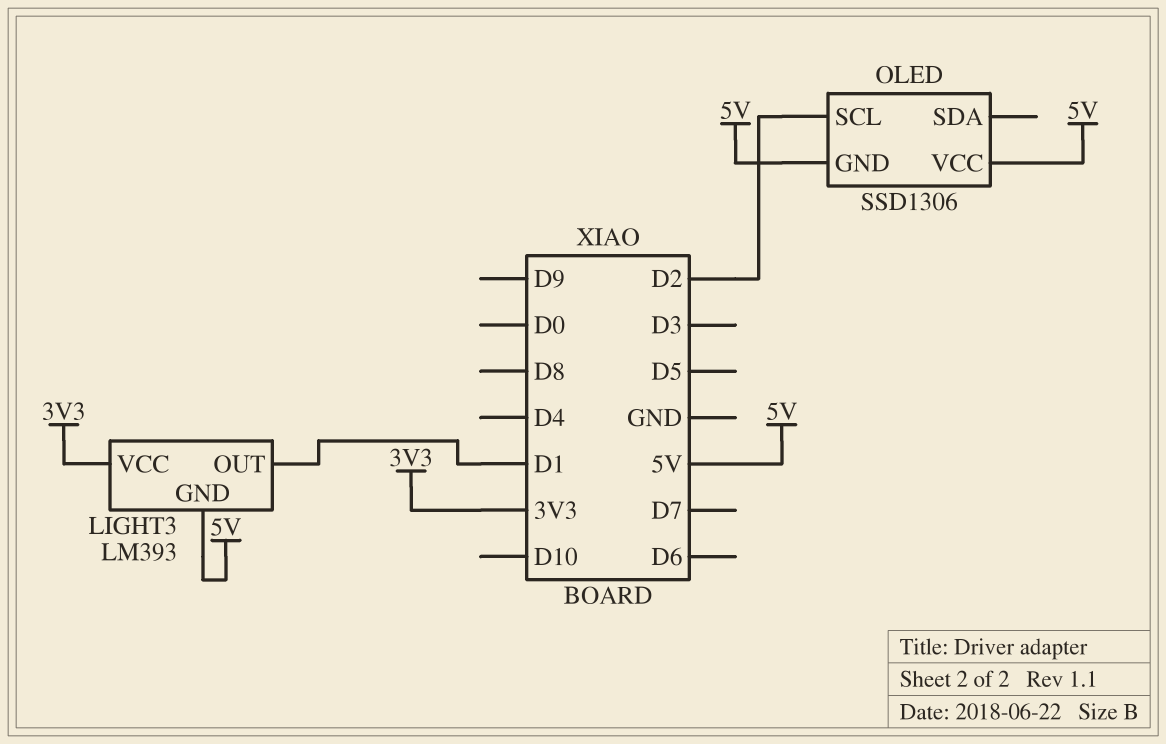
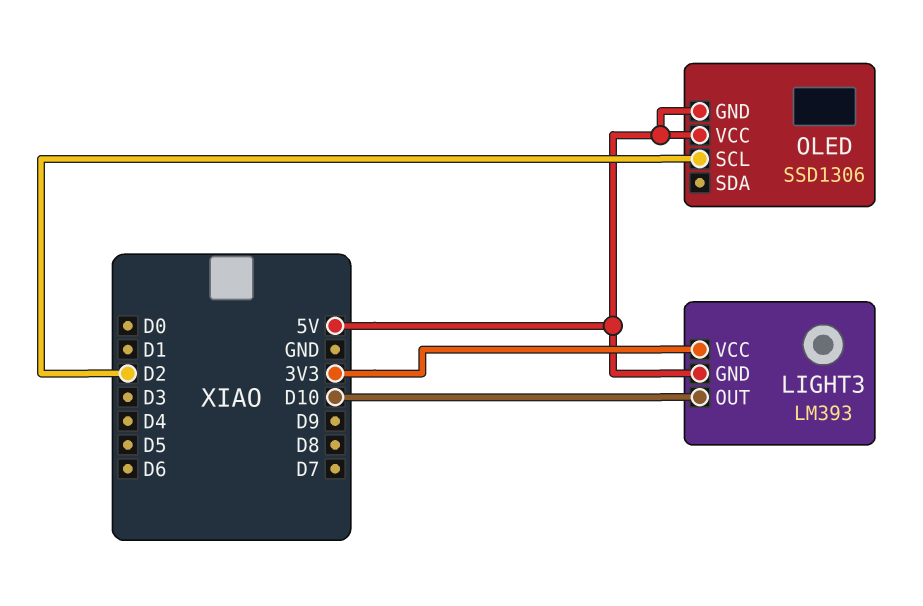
LIGHT3 pin OUT: D1 -> D10

